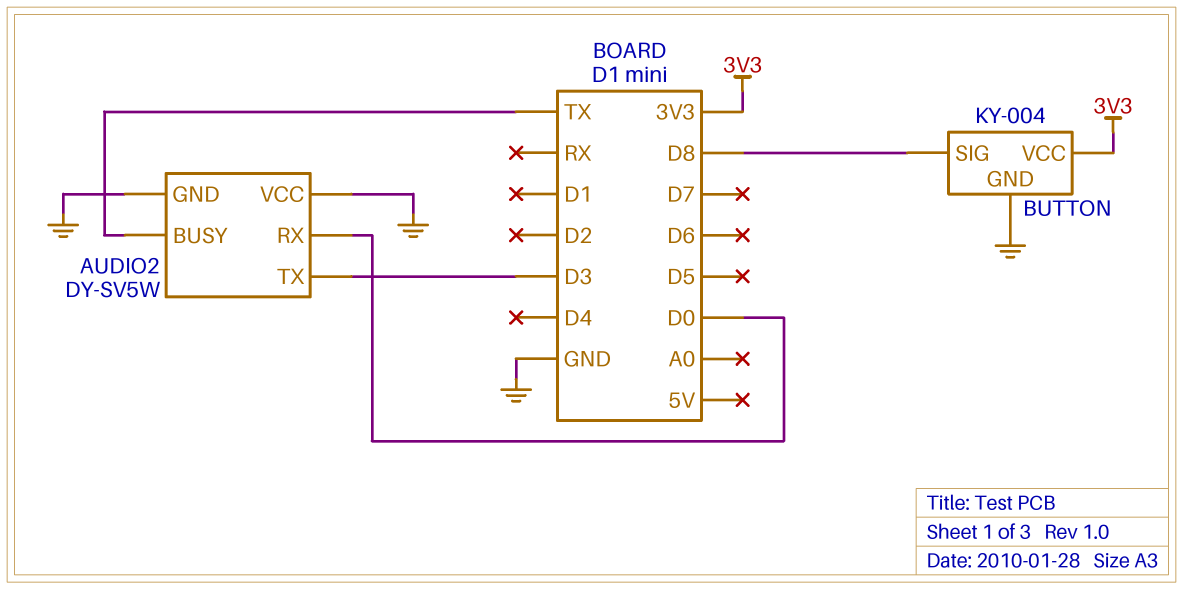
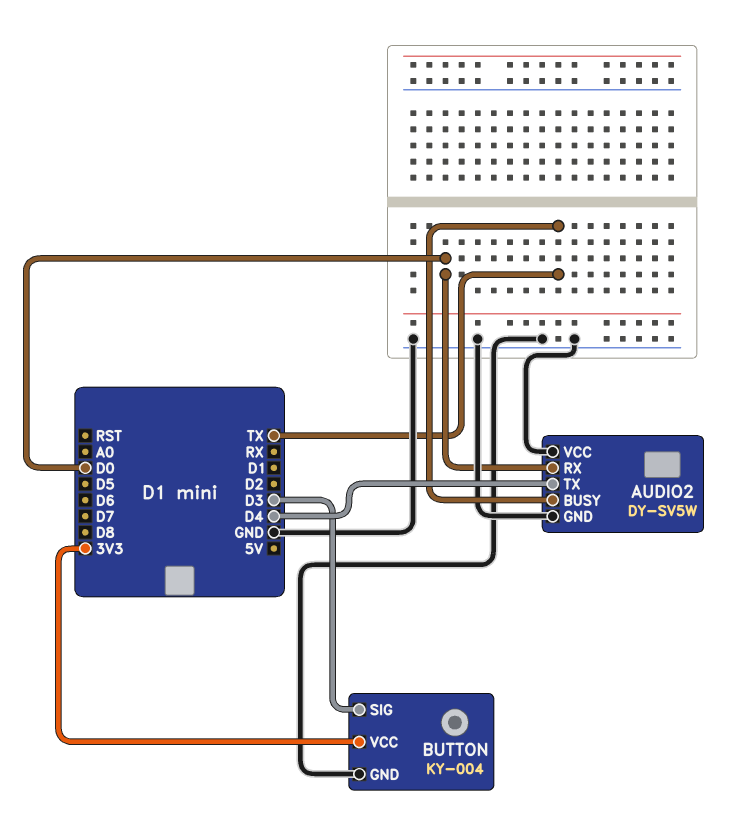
AUDIO2 pin TX: D3 -> D4
BUTTON pin SIG: D8 -> D3

